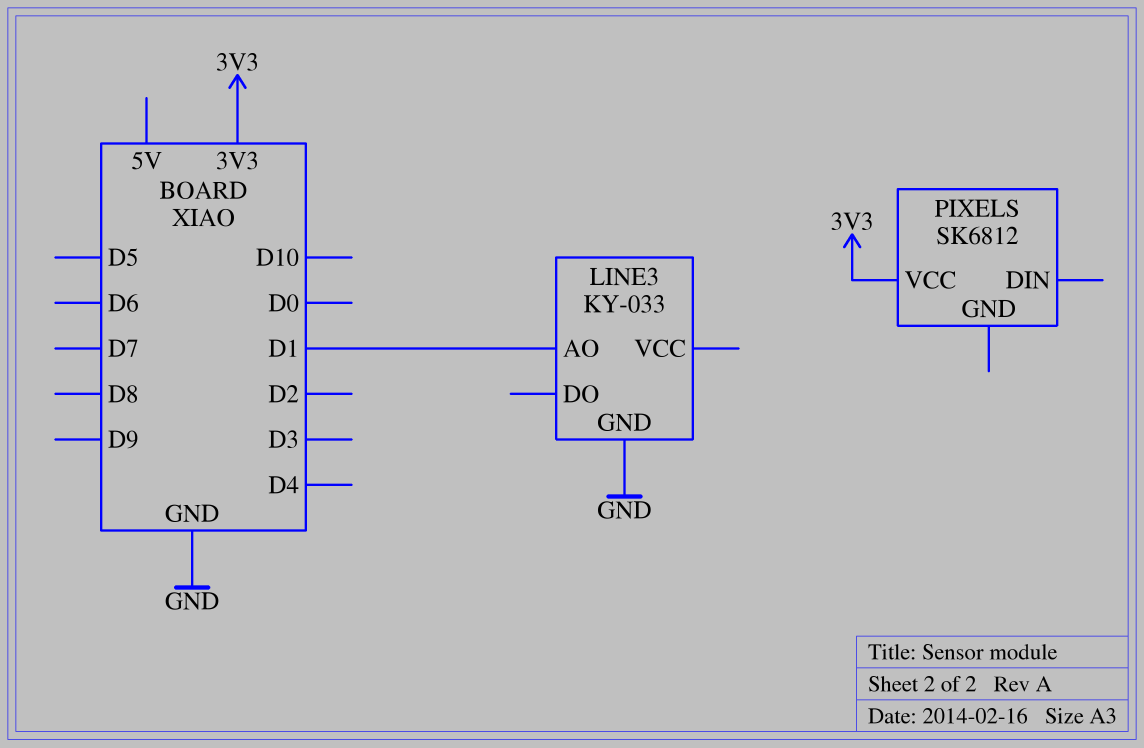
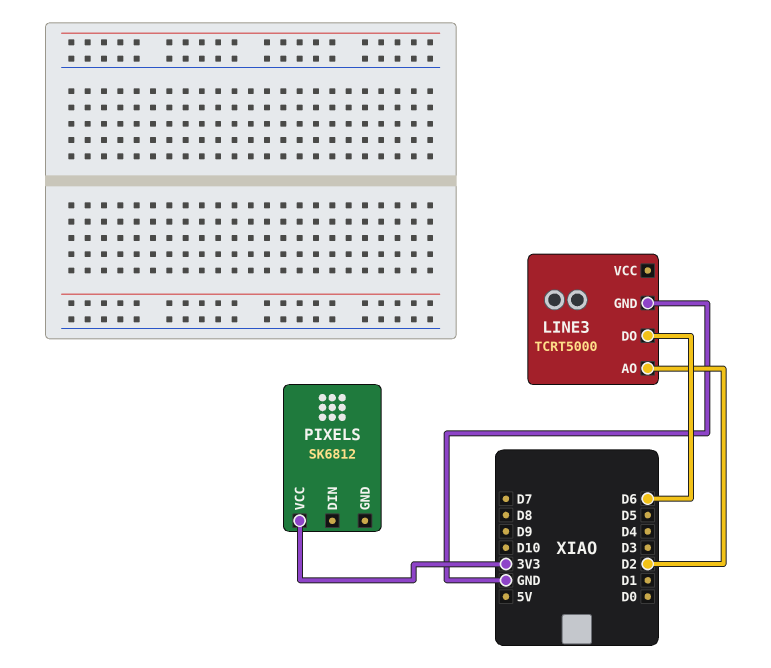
LINE3: KY-033 -> TCRT5000
LINE3 pin AO: D1 -> D2
LINE3 pin DO: none -> D6

